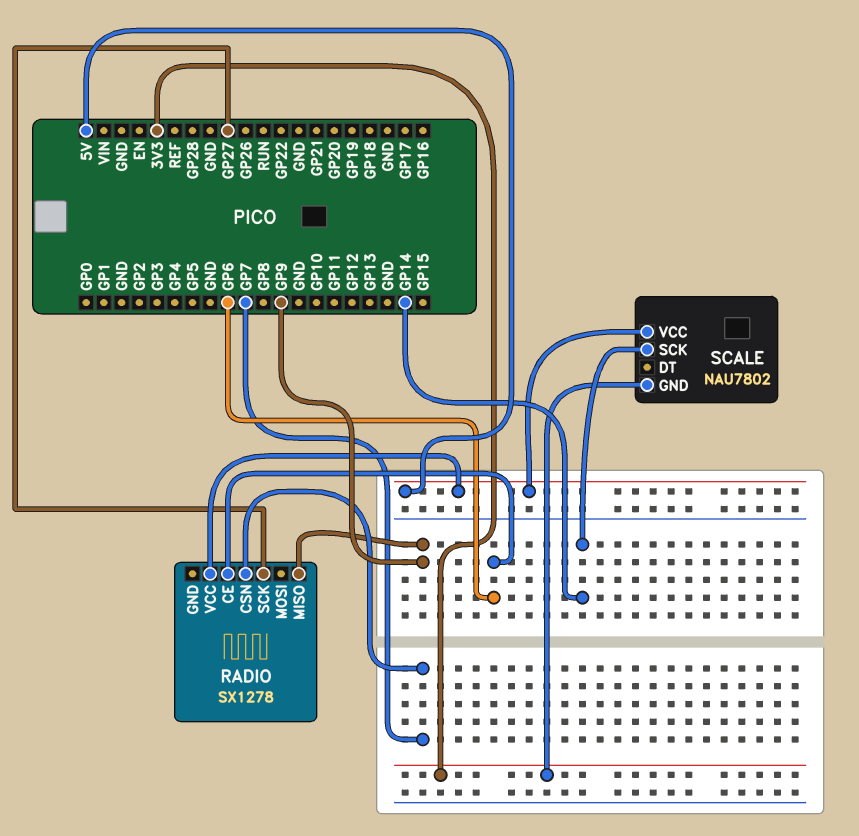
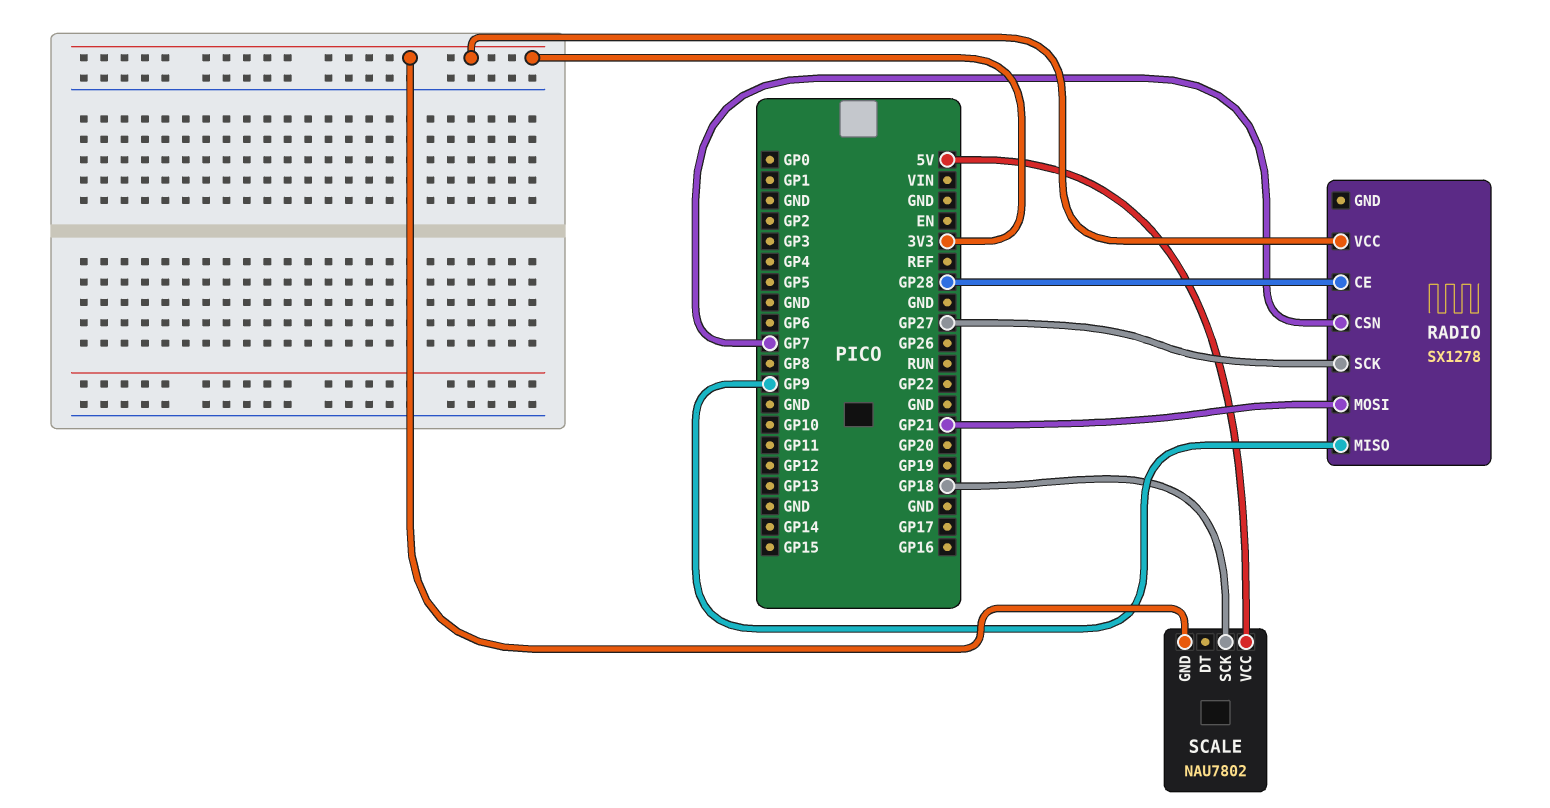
RADIO pin CE: GP6 -> GP28
RADIO pin MOSI: none -> GP21
RADIO pin VCC: 5V -> 3V3
SCALE pin SCK: GP14 -> GP18

